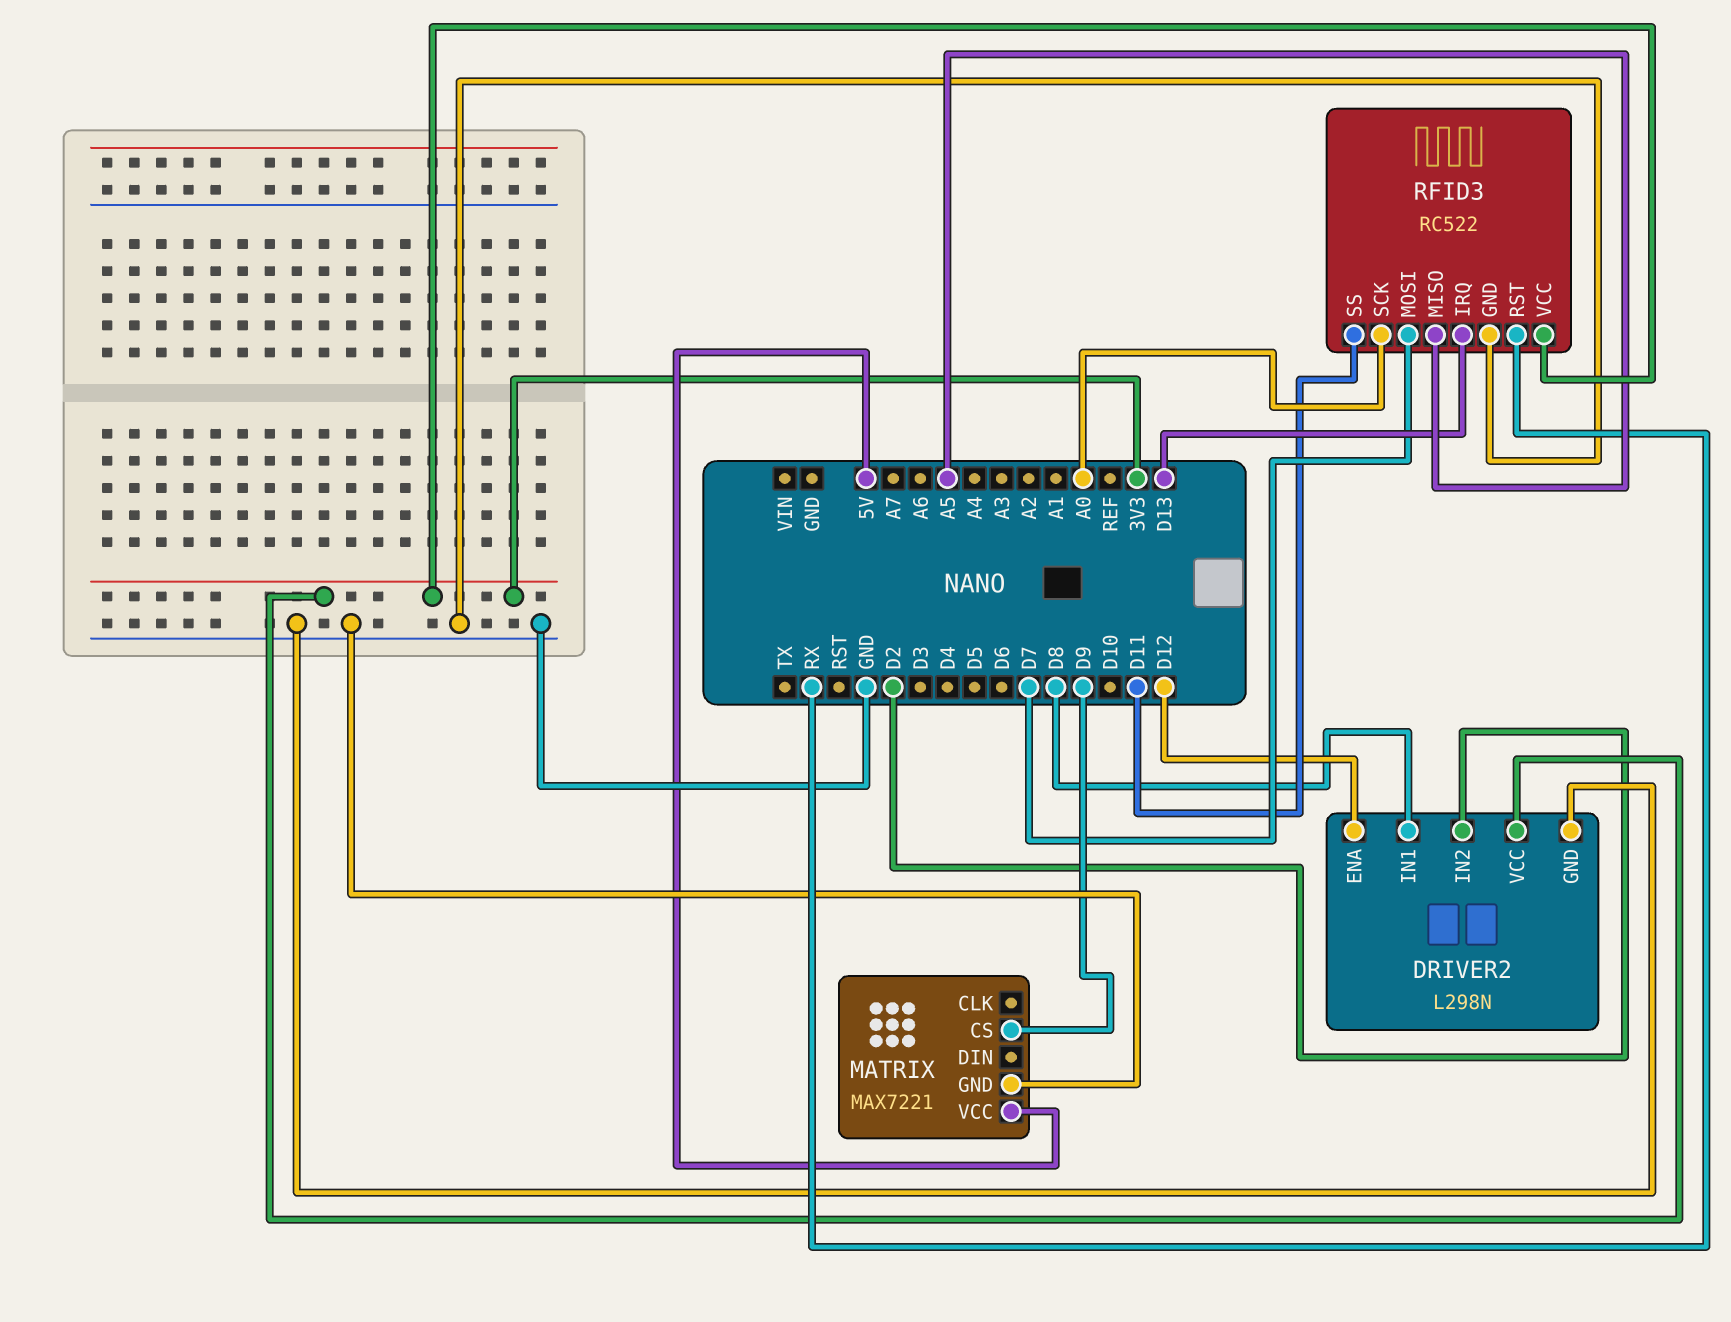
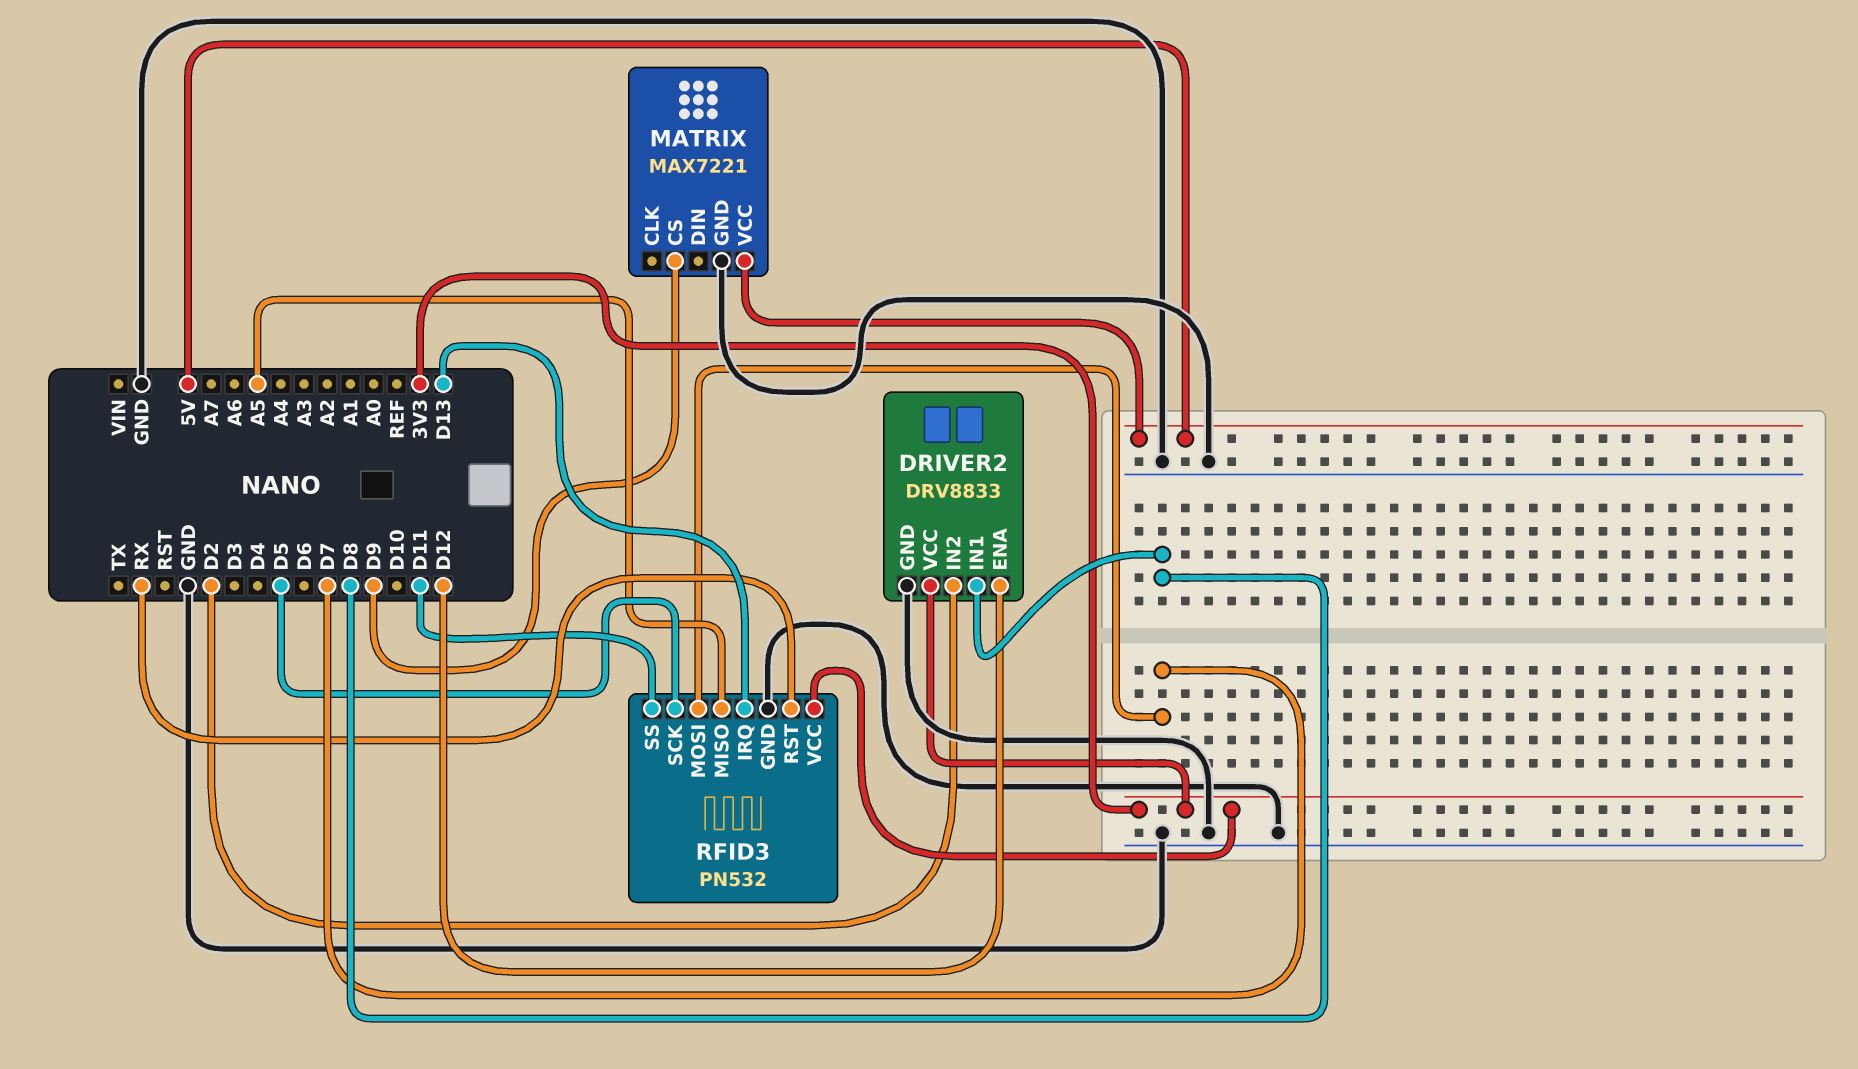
DRIVER2: L298N -> DRV8833
RFID3: RC522 -> PN532
RFID3 pin SCK: A0 -> D5

